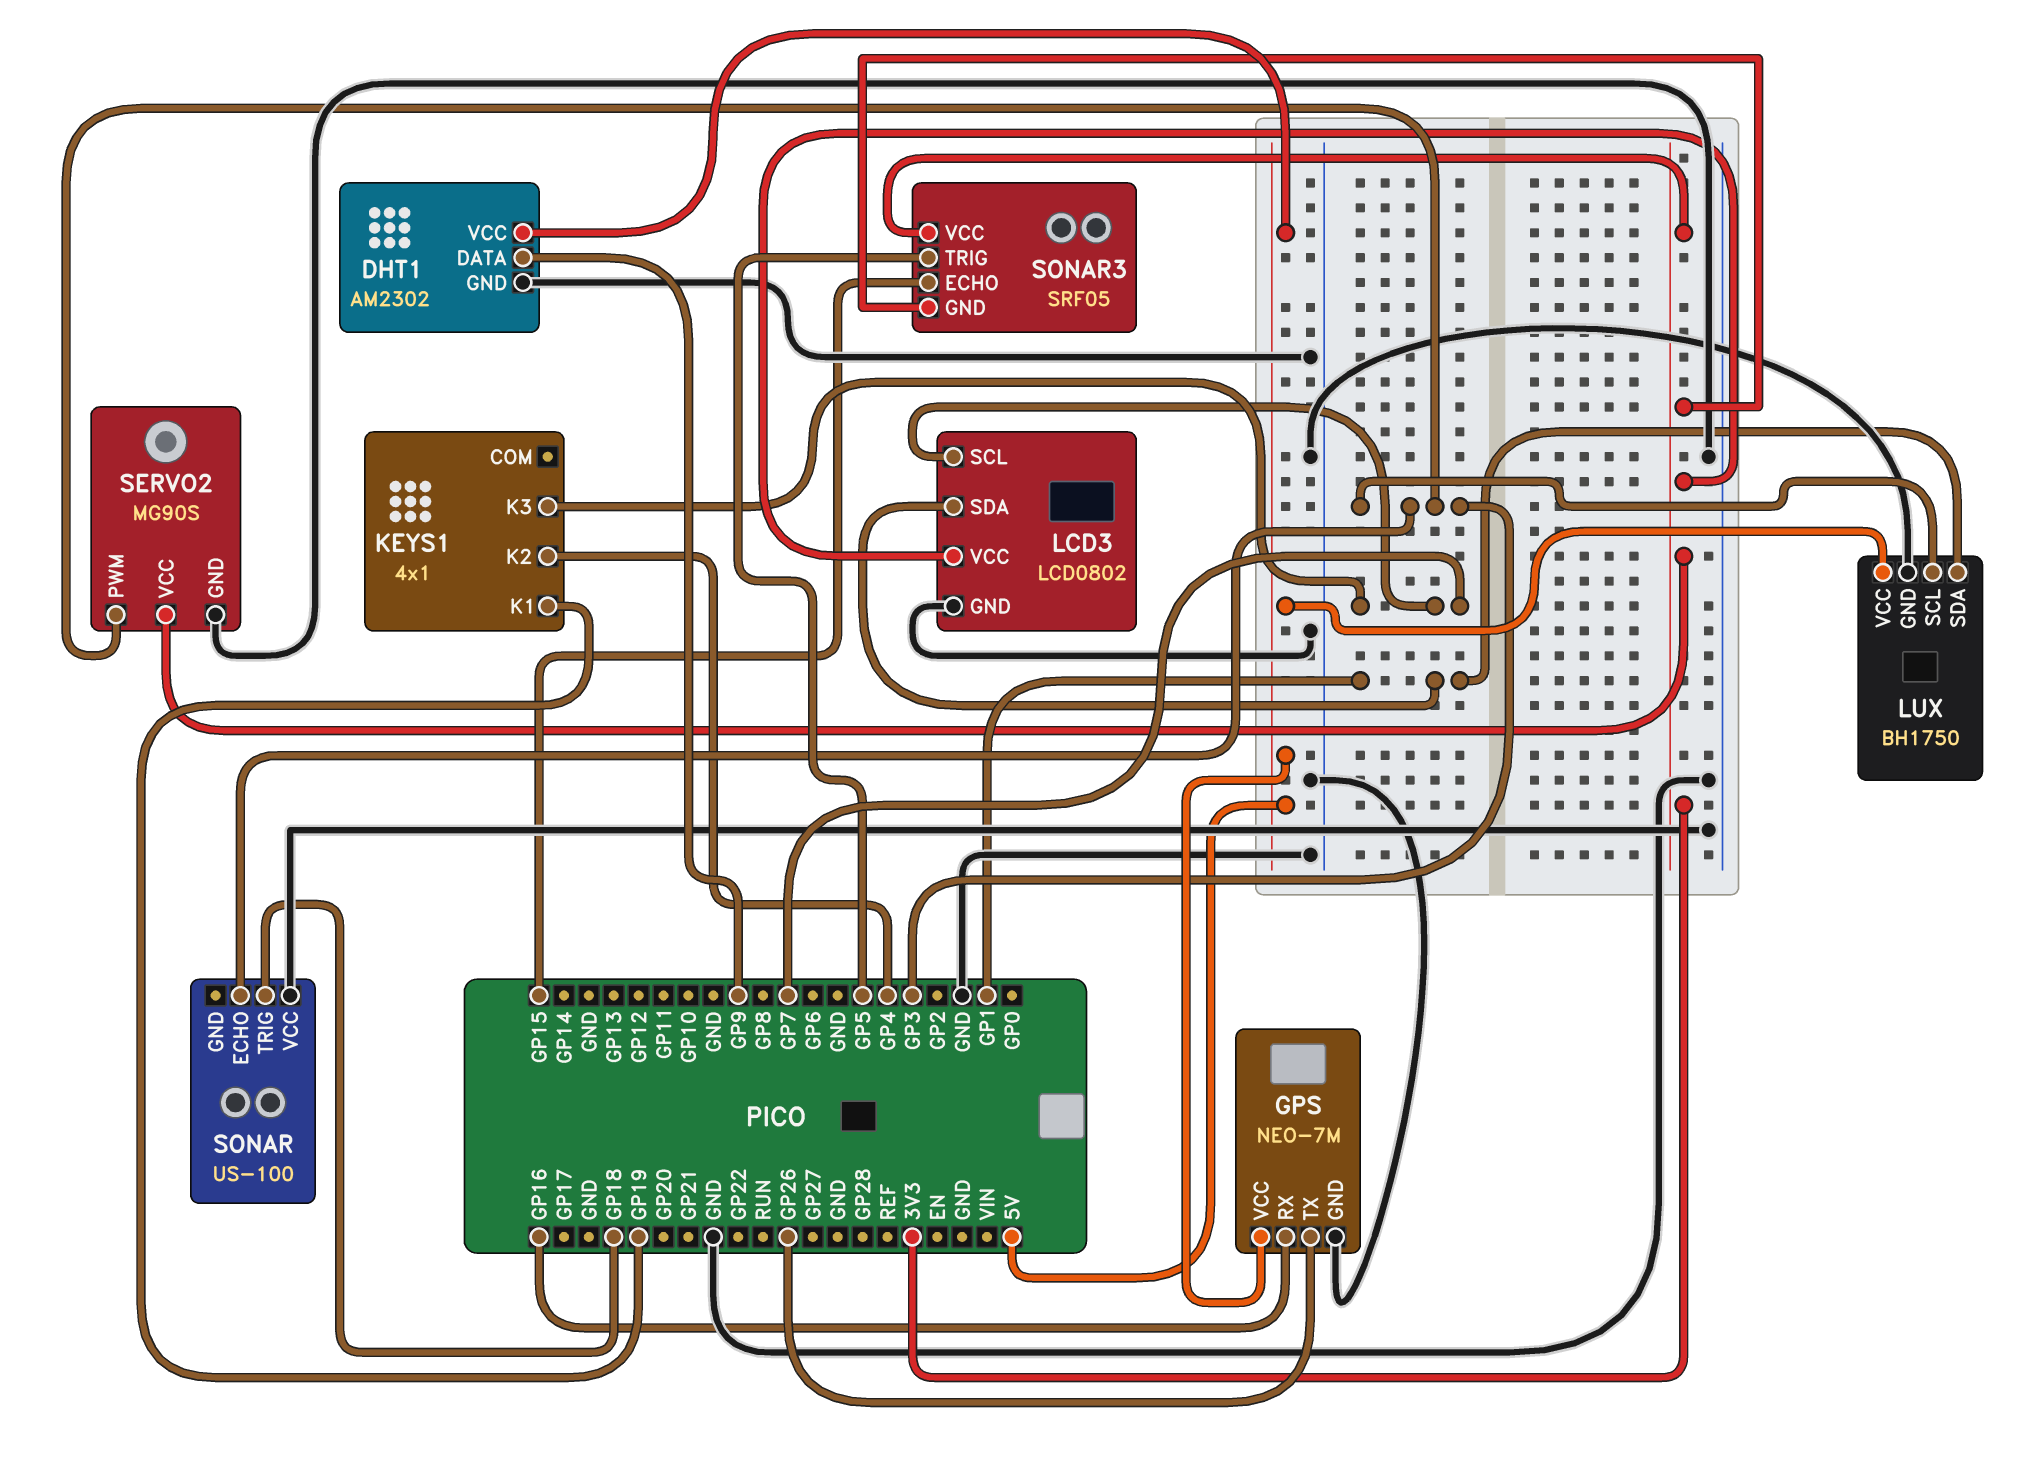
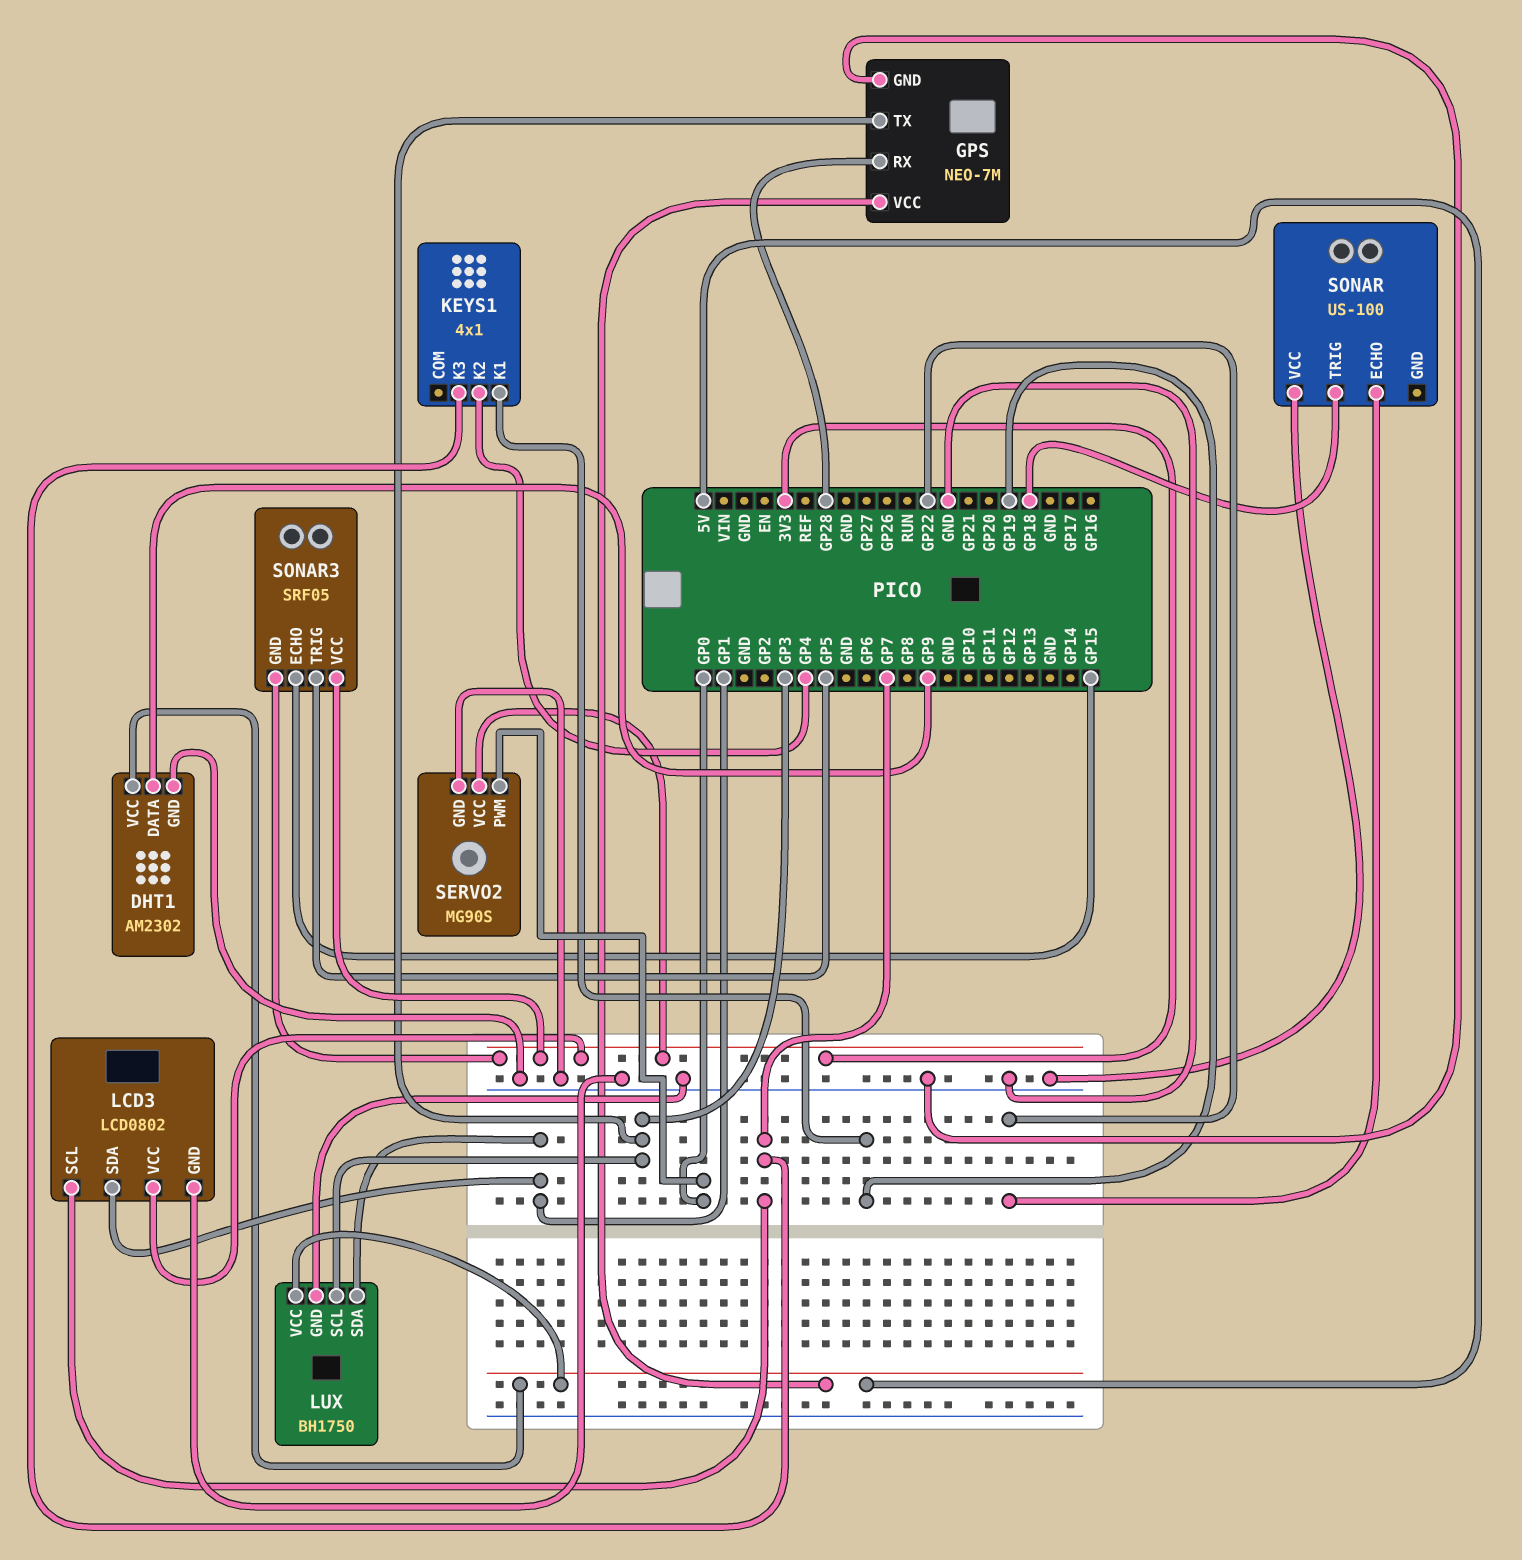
GPS pin RX: GP16 -> GP28
GPS pin TX: GP26 -> GP3
SERVO2 pin PWM: GP3 -> GP0
SONAR pin ECHO: GP3 -> GP22

